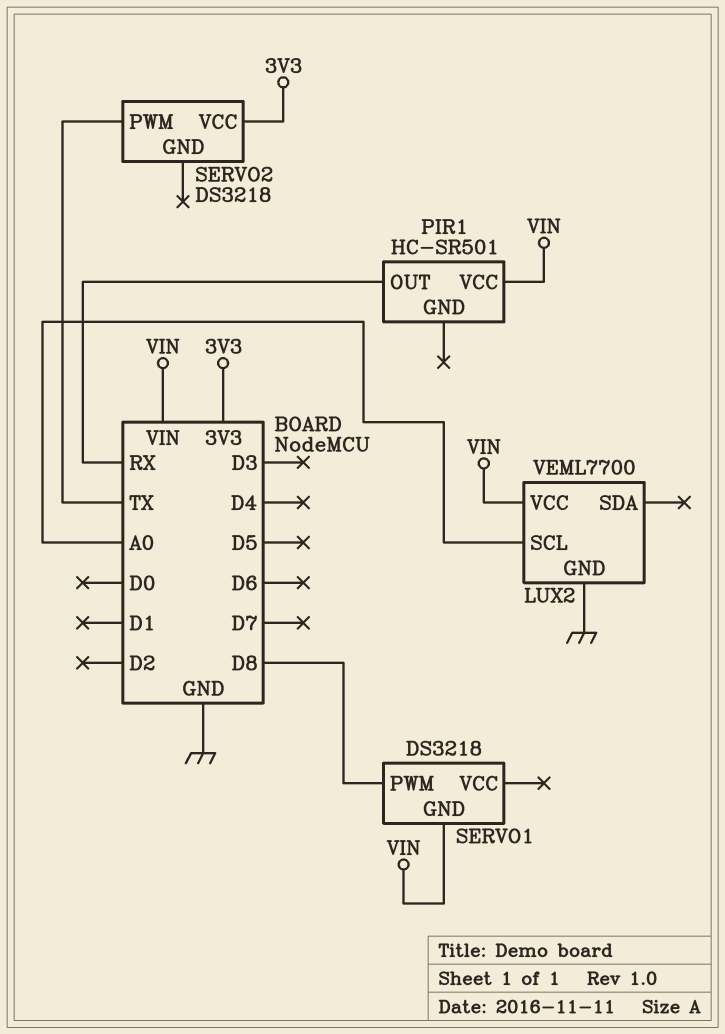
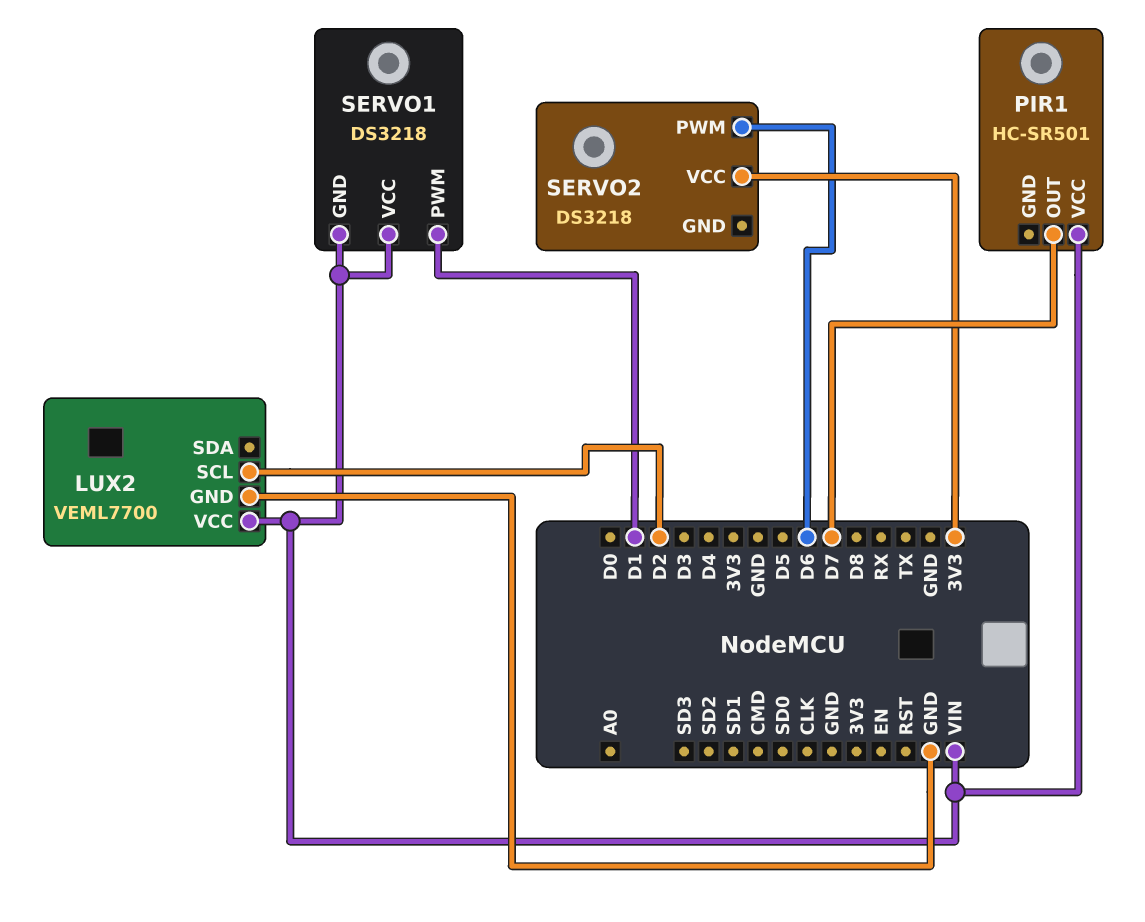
LUX2 pin SCL: A0 -> D2
PIR1 pin OUT: RX -> D7
SERVO1 pin PWM: D8 -> D1
SERVO1 pin VCC: none -> VIN
SERVO2 pin PWM: TX -> D6

